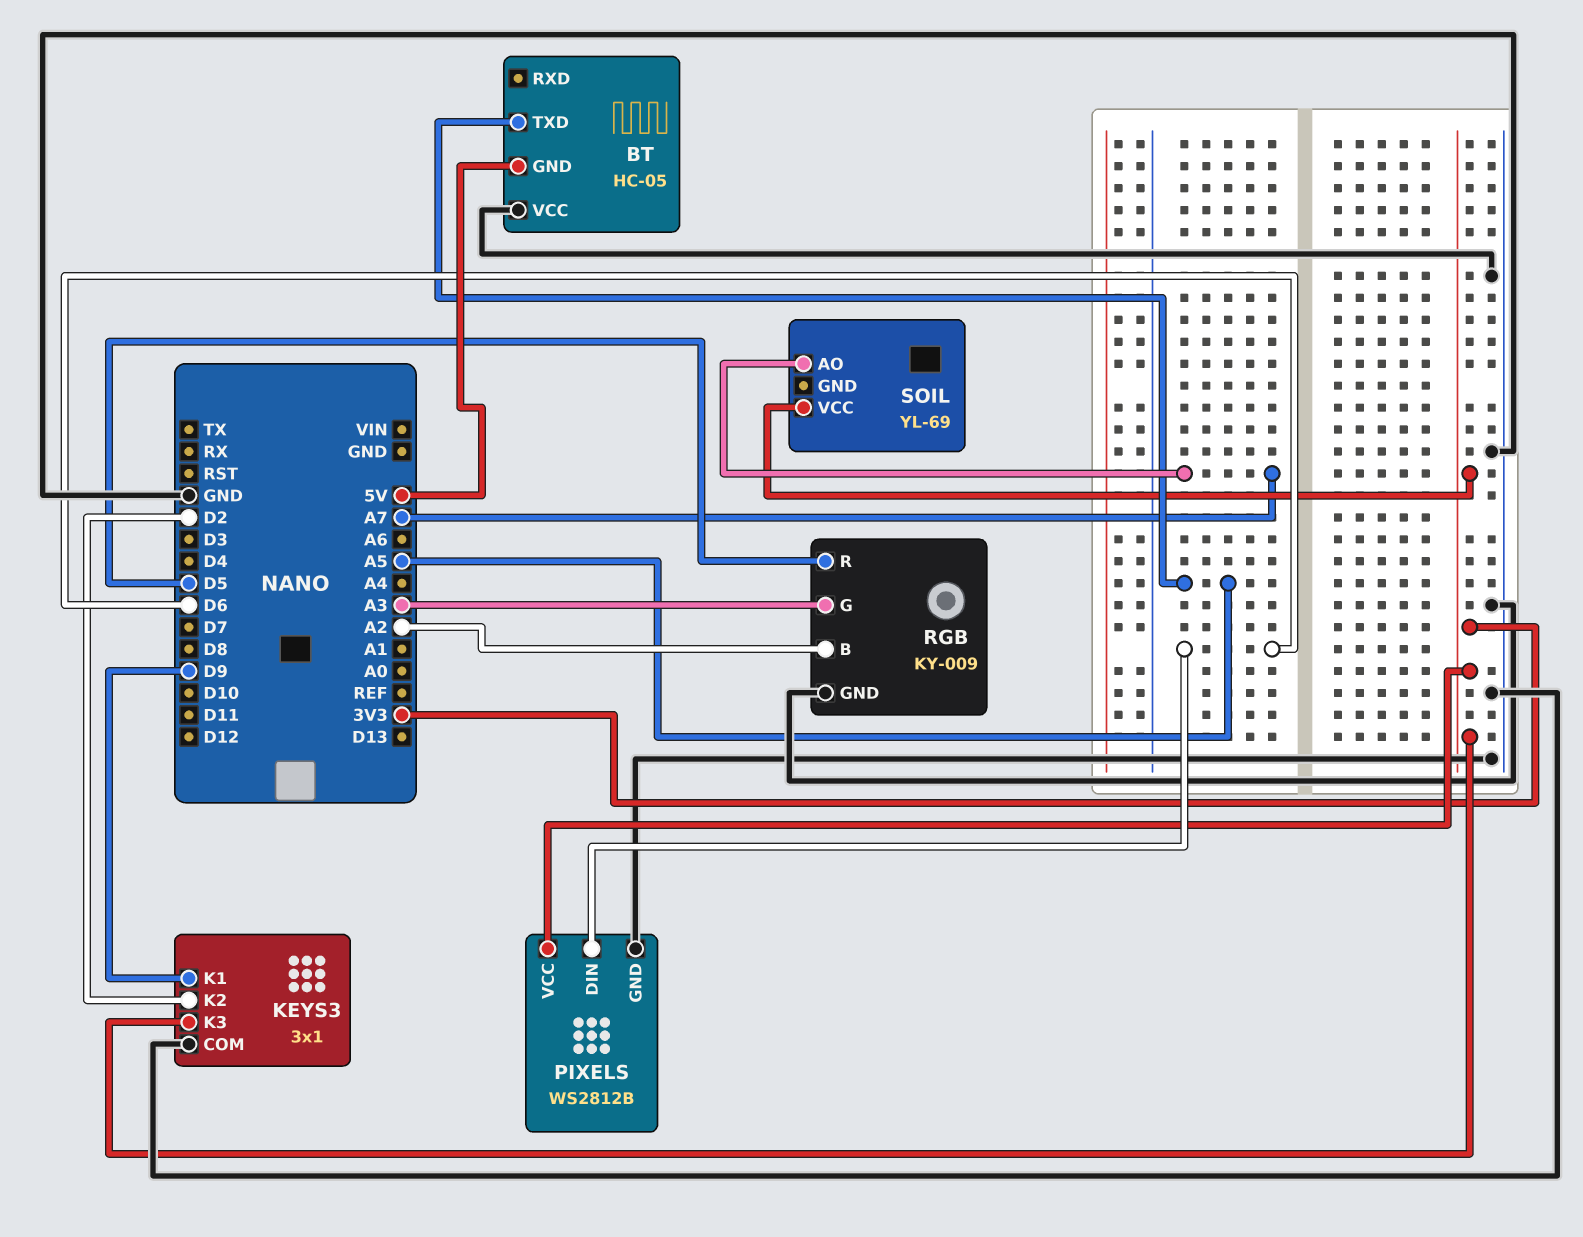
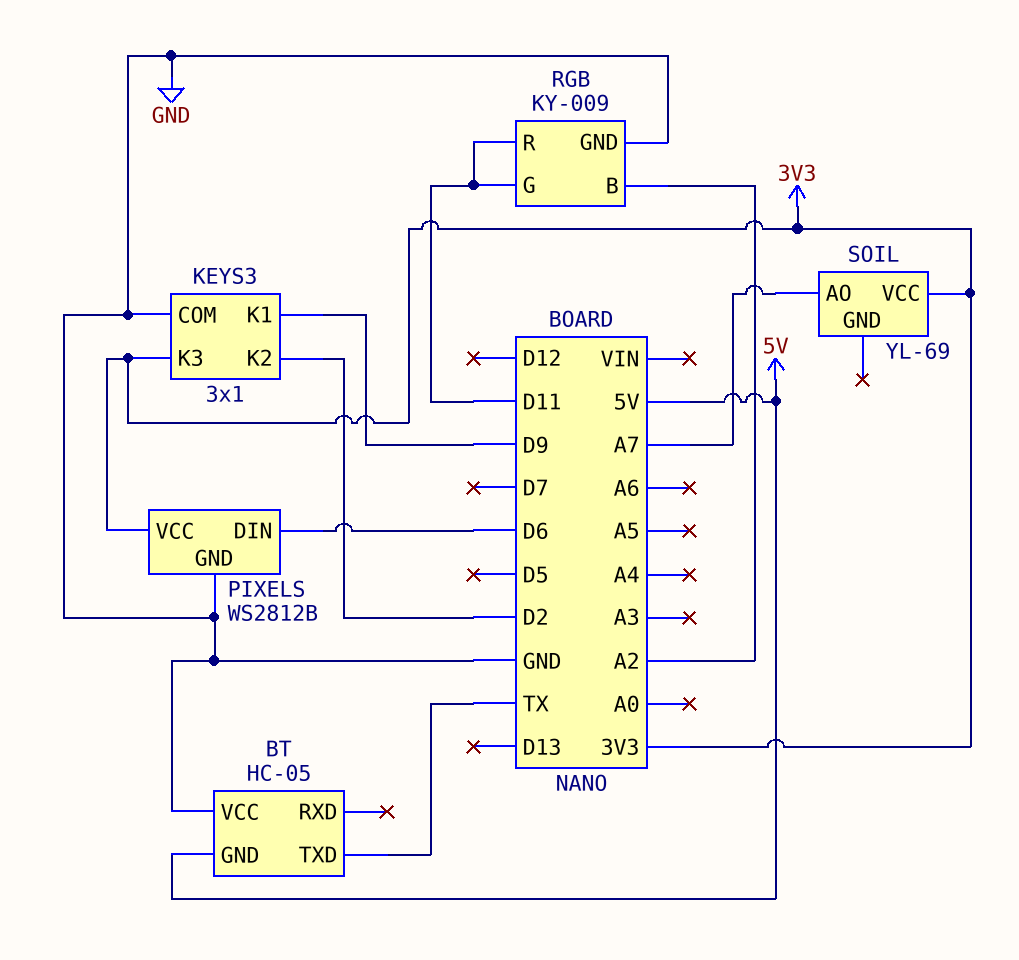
BT pin TXD: A5 -> TX
RGB pin G: A3 -> D11
RGB pin R: D5 -> D11

